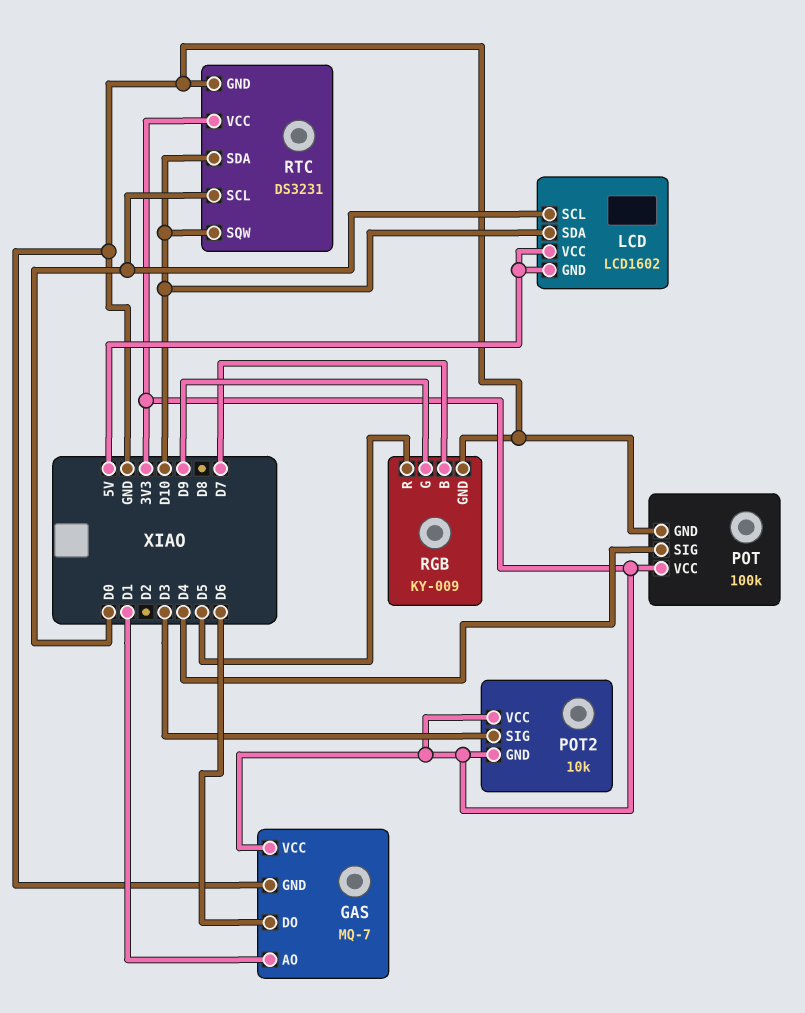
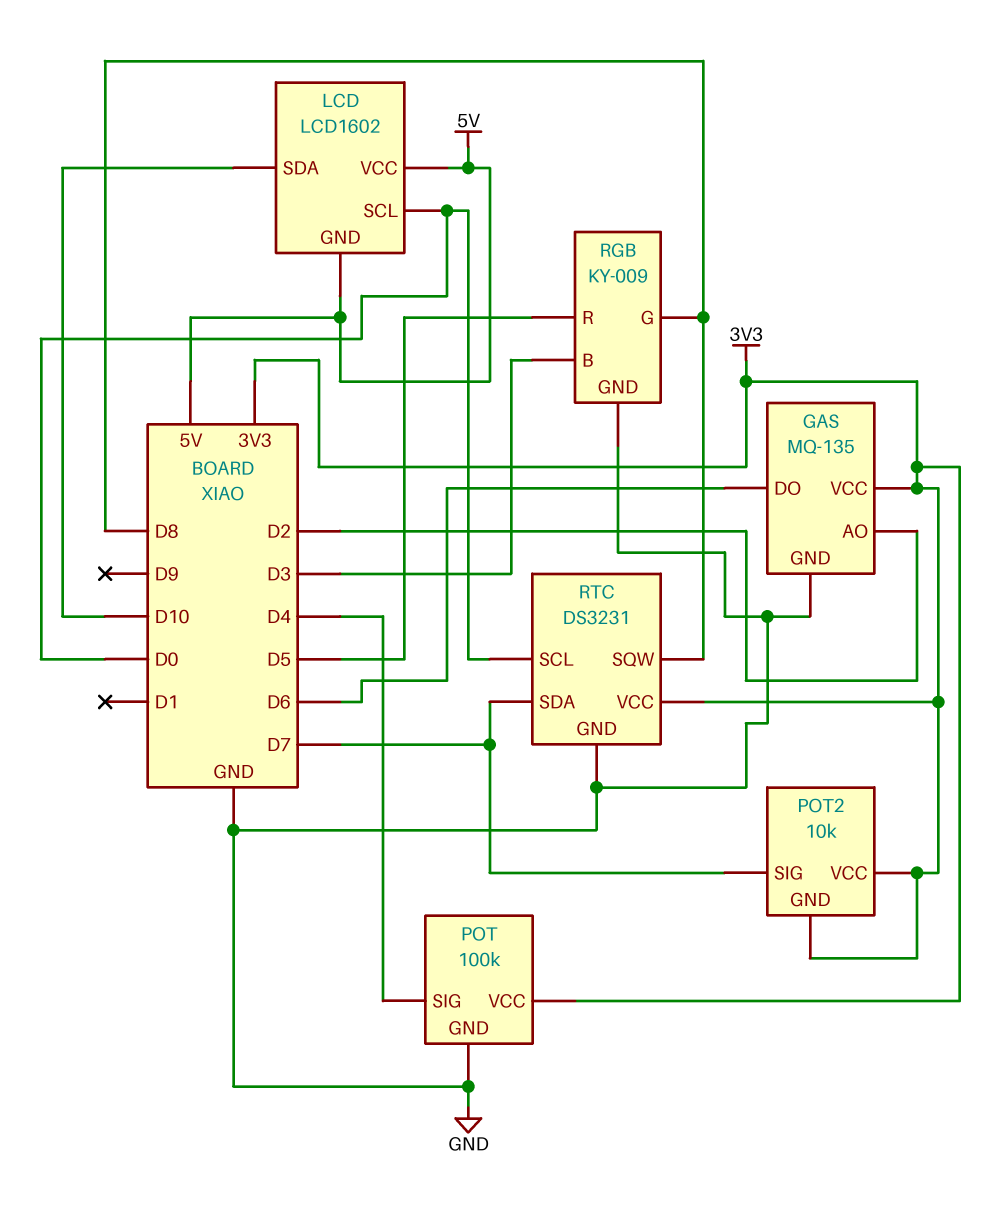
GAS: MQ-7 -> MQ-135
GAS pin AO: D1 -> D2
POT2 pin SIG: D3 -> D7
RGB pin B: D7 -> D3
RGB pin G: D9 -> D8
RTC pin SDA: D10 -> D7
RTC pin SQW: D10 -> D8

